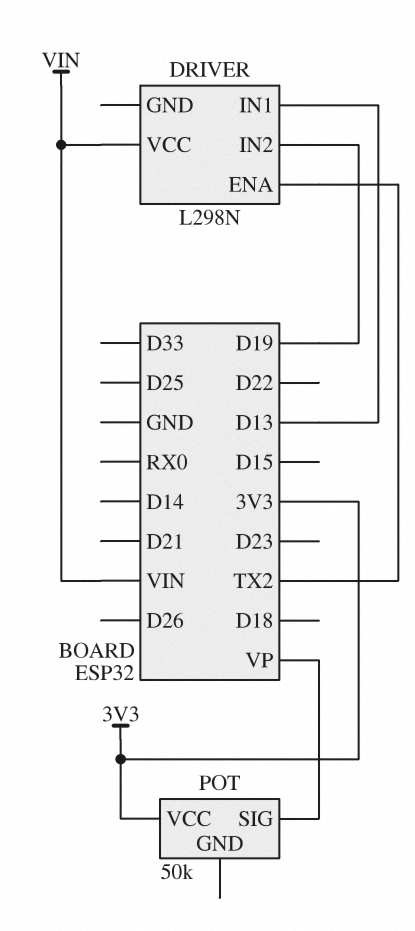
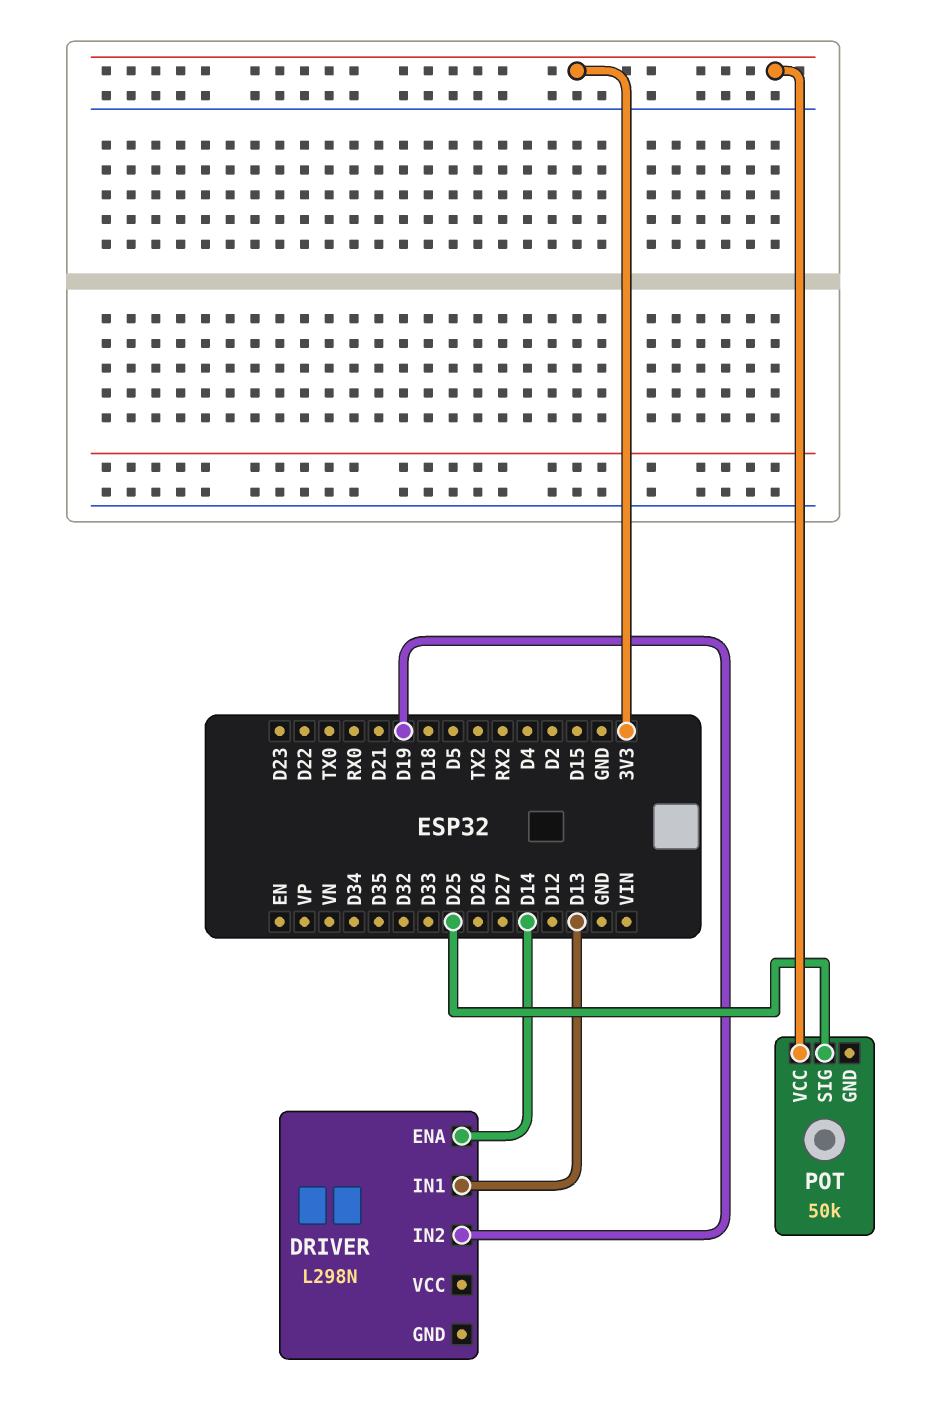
DRIVER pin ENA: TX2 -> D14
DRIVER pin VCC: VIN -> none
POT pin SIG: VP -> D25

